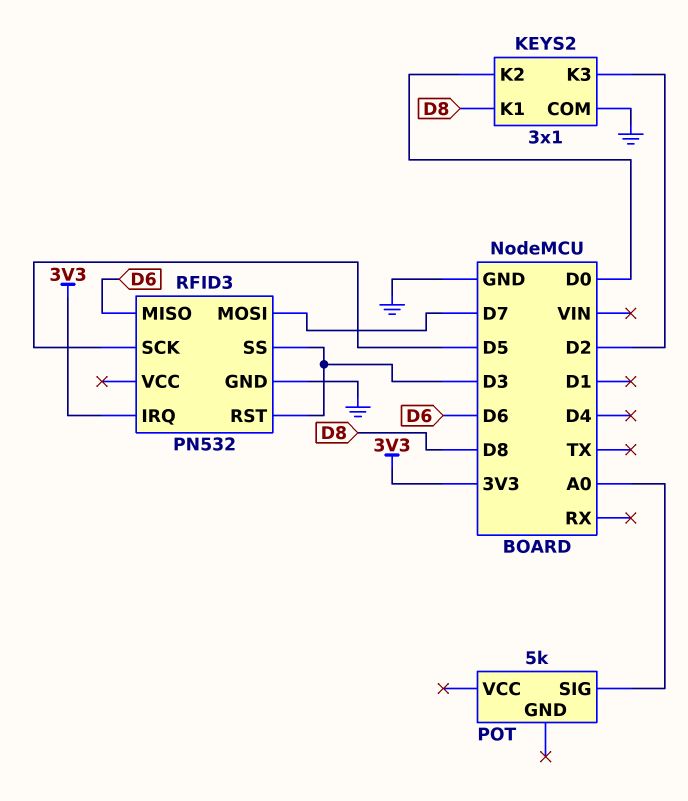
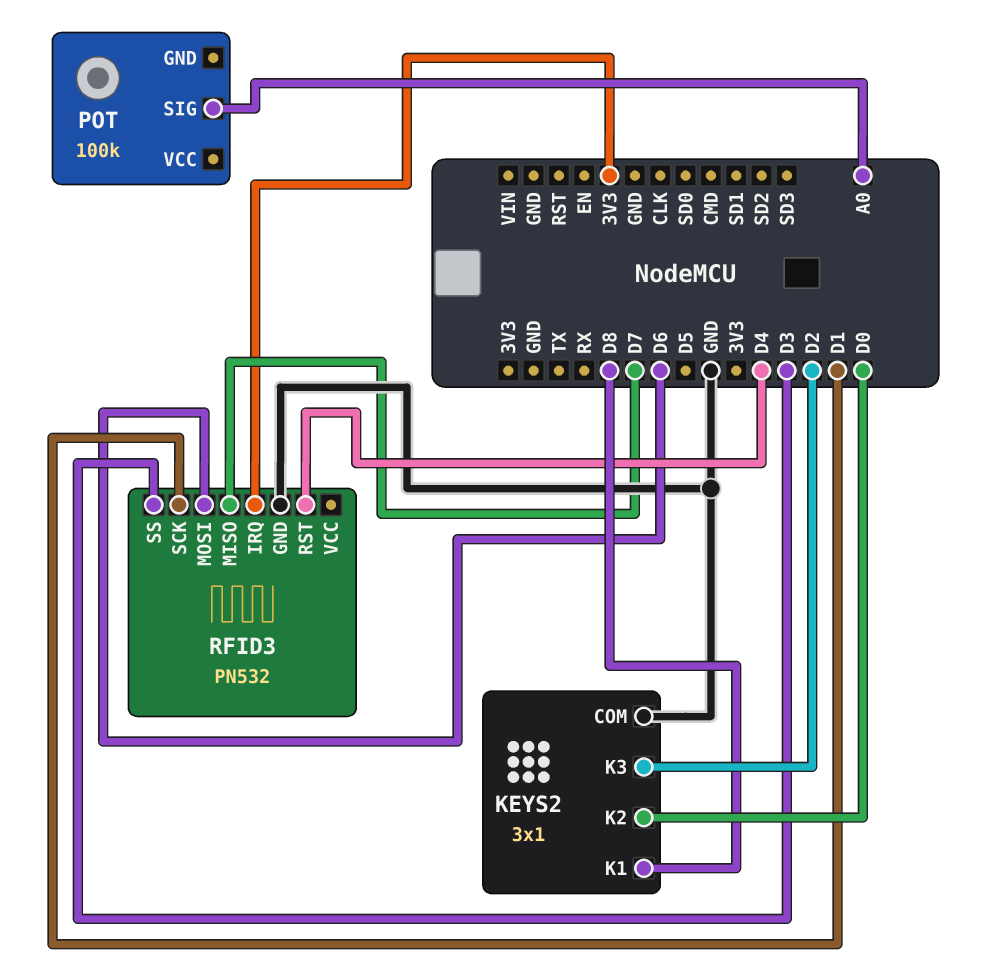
POT: 5k -> 100k
RFID3 pin MISO: D6 -> D7
RFID3 pin MOSI: D7 -> D6
RFID3 pin RST: D3 -> D4
RFID3 pin SCK: D5 -> D1

